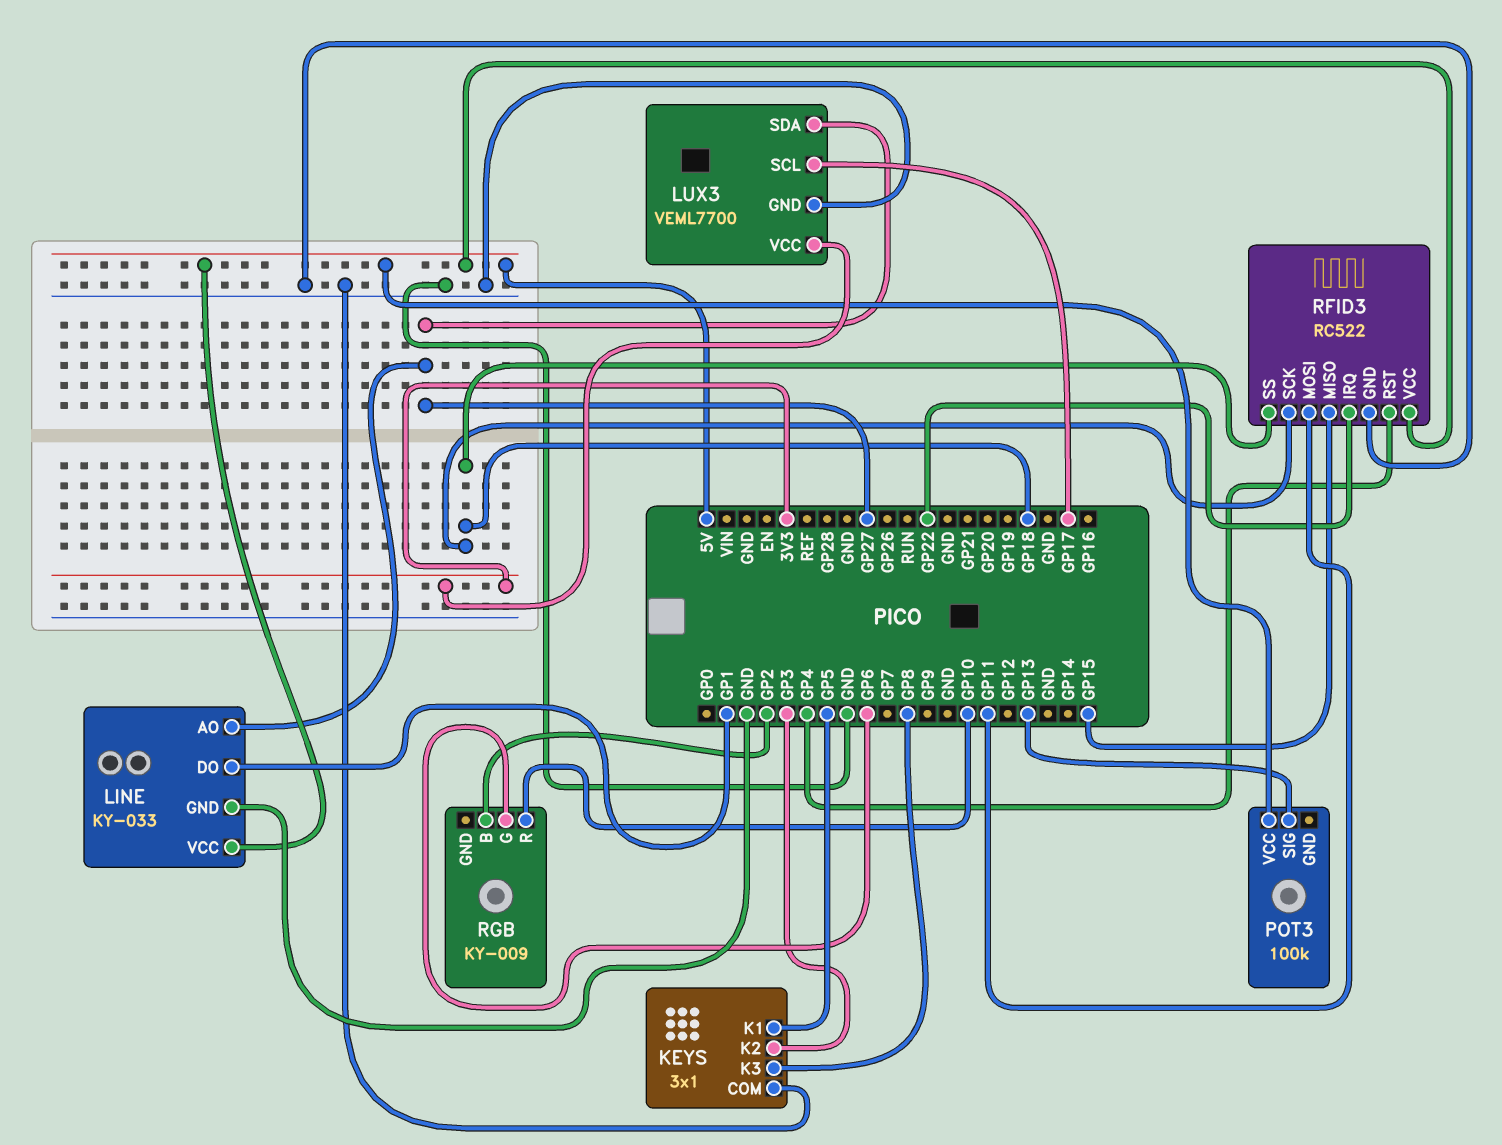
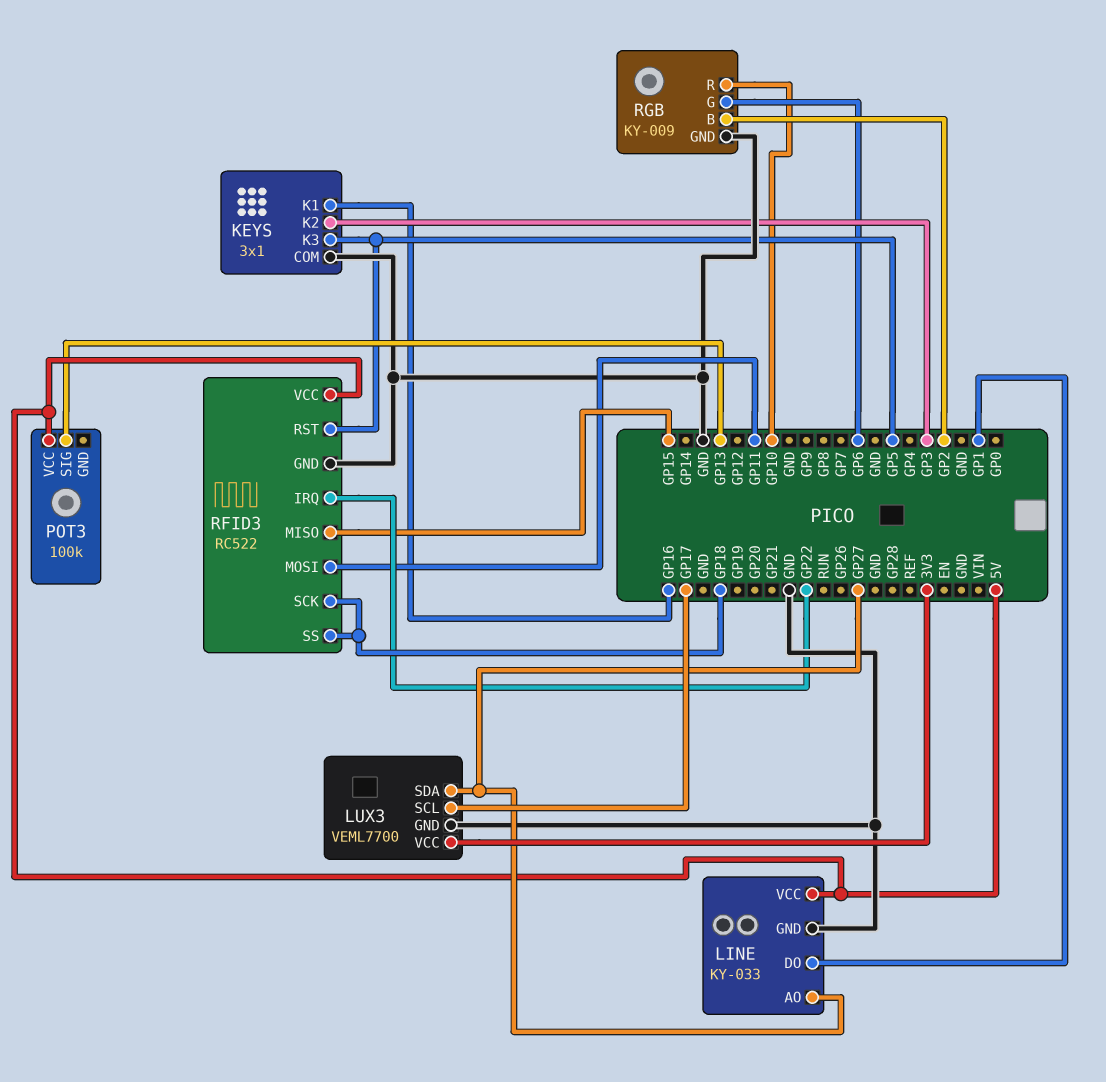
KEYS pin K1: GP5 -> GP16
KEYS pin K3: GP8 -> GP5
RFID3 pin RST: GP4 -> GP5
RGB pin GND: none -> GND

